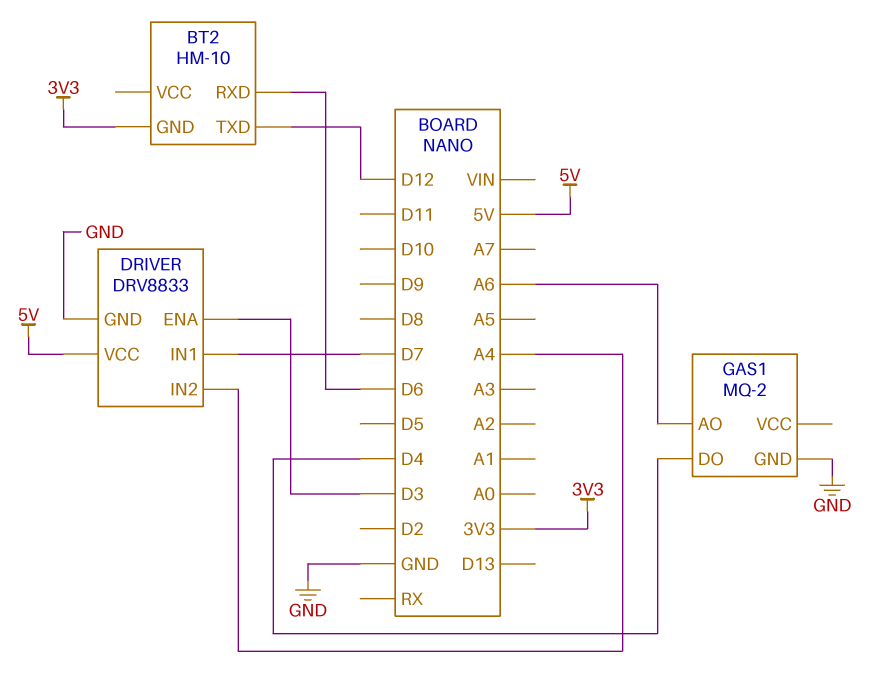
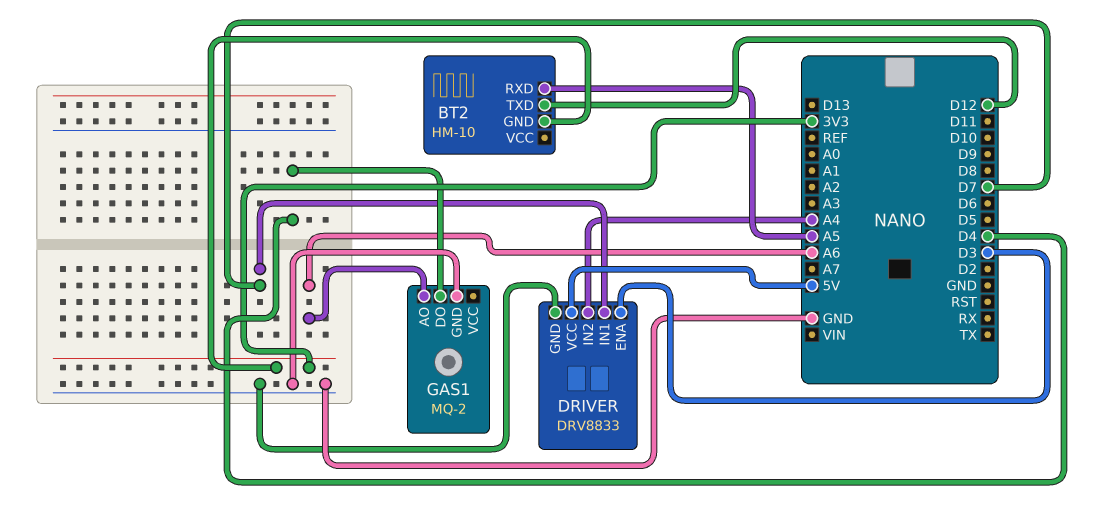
BT2 pin RXD: D6 -> A5

